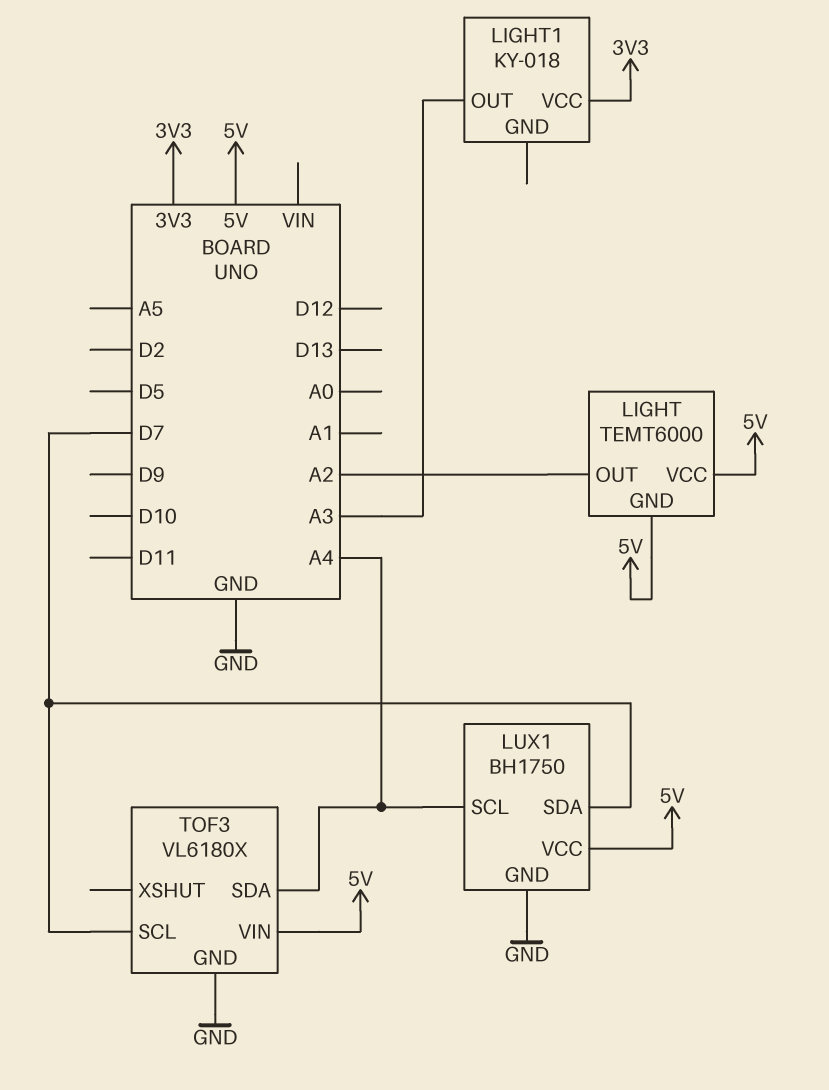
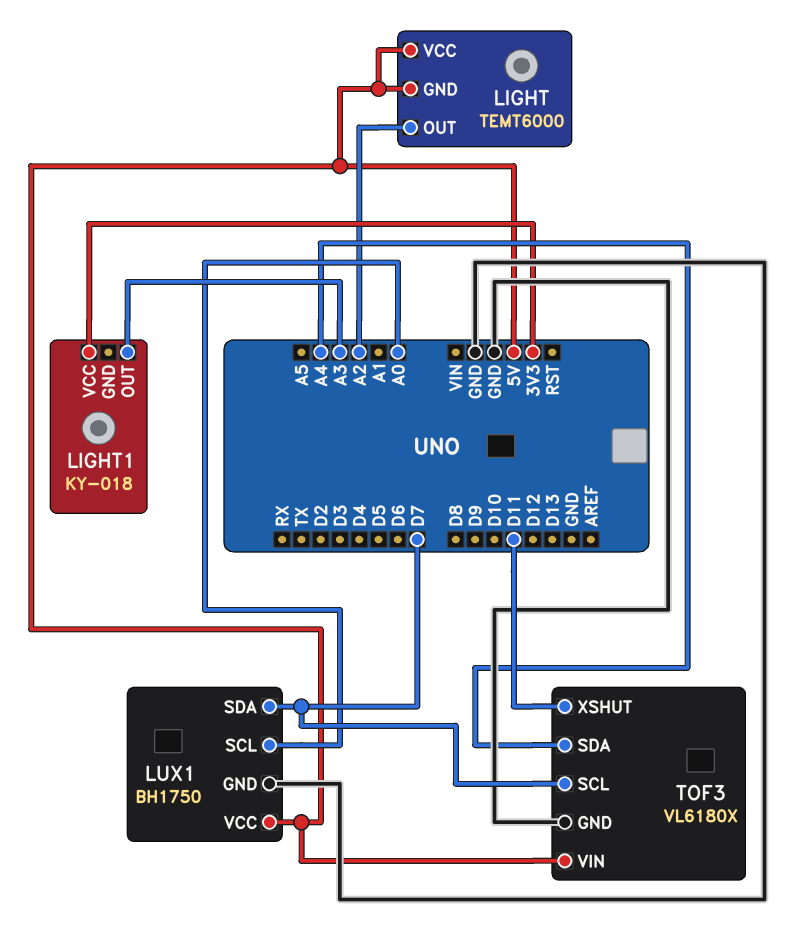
LUX1 pin SCL: A4 -> A0
TOF3 pin XSHUT: none -> D11

